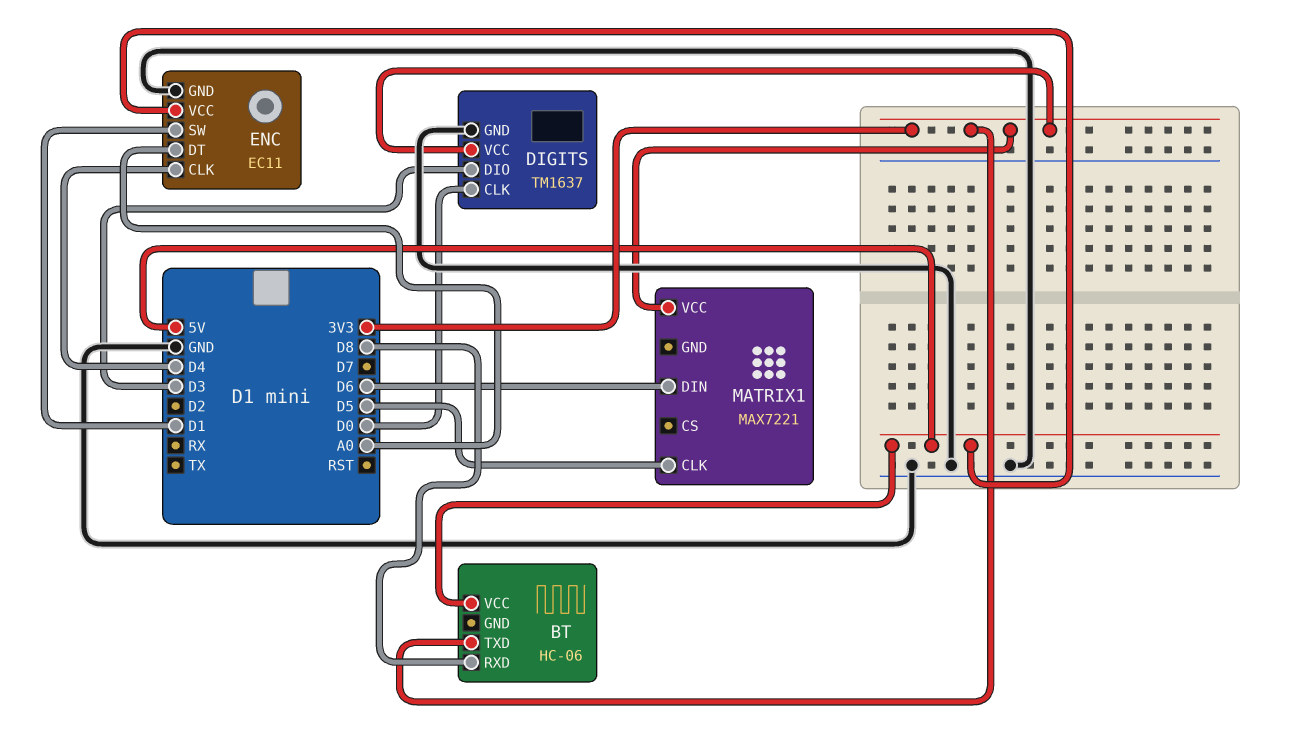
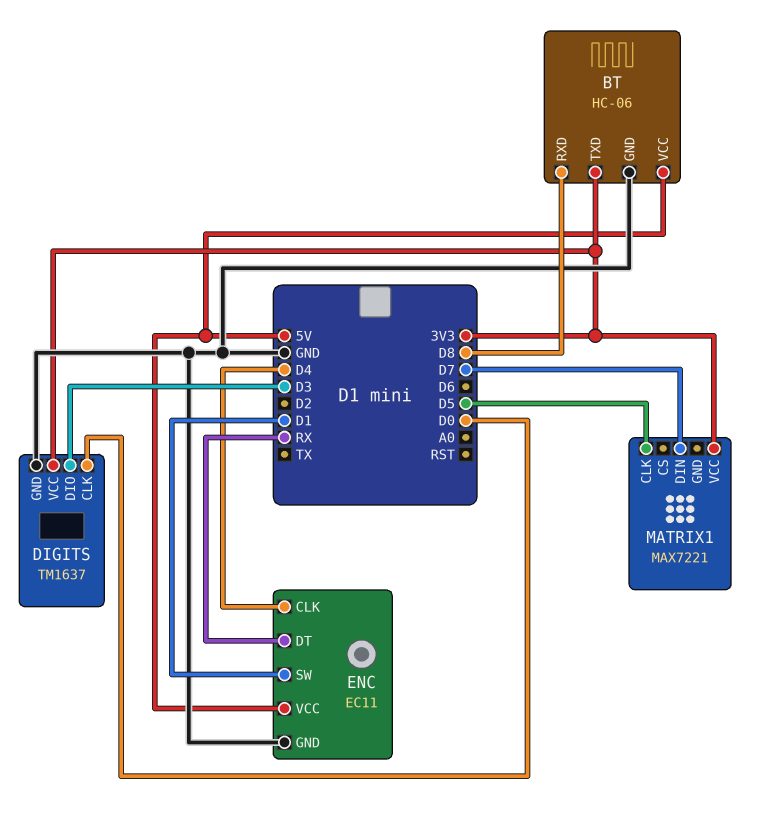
BT pin GND: none -> GND
ENC pin DT: A0 -> RX
MATRIX1 pin DIN: D6 -> D7

